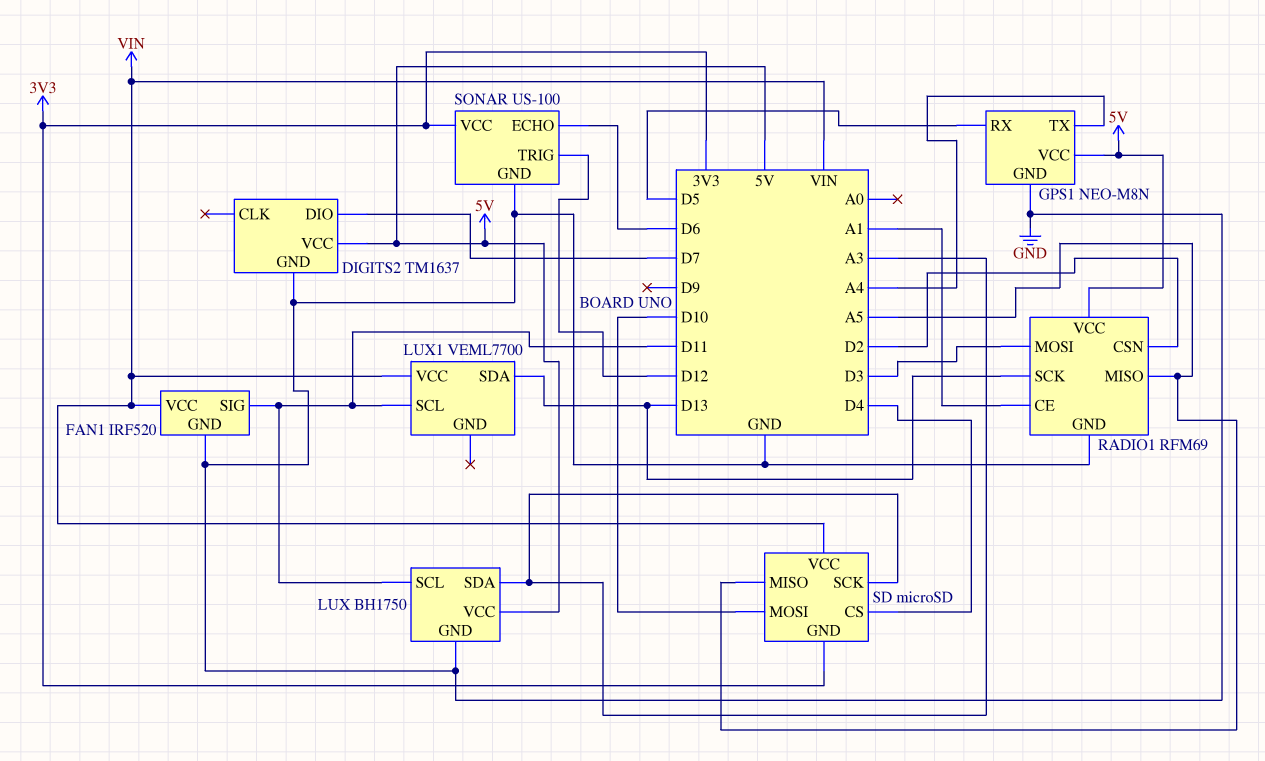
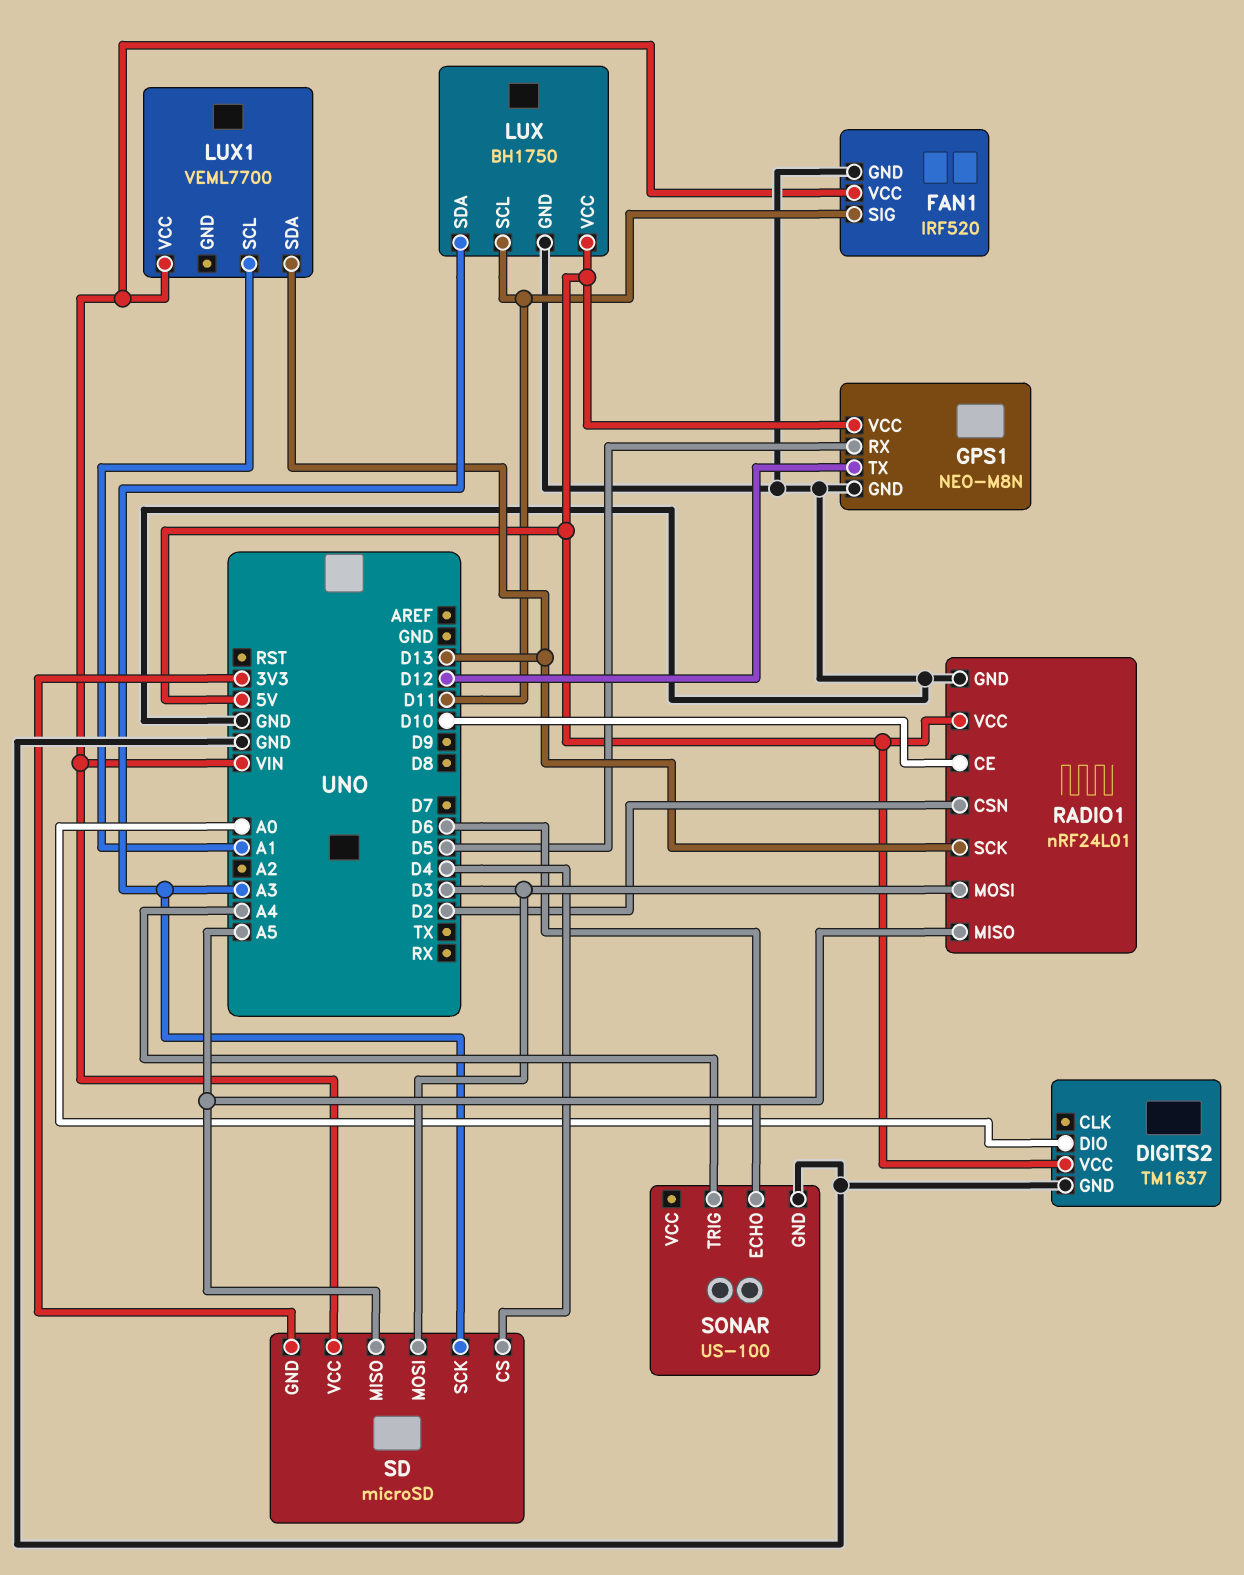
DIGITS2 pin DIO: D7 -> A0
GPS1 pin TX: A4 -> D12
LUX1 pin SCL: D11 -> A1
RADIO1: RFM69 -> nRF24L01
RADIO1 pin CE: A1 -> D10
SD pin MOSI: D10 -> D3
SONAR pin TRIG: D12 -> A4
SONAR pin VCC: 3V3 -> none

